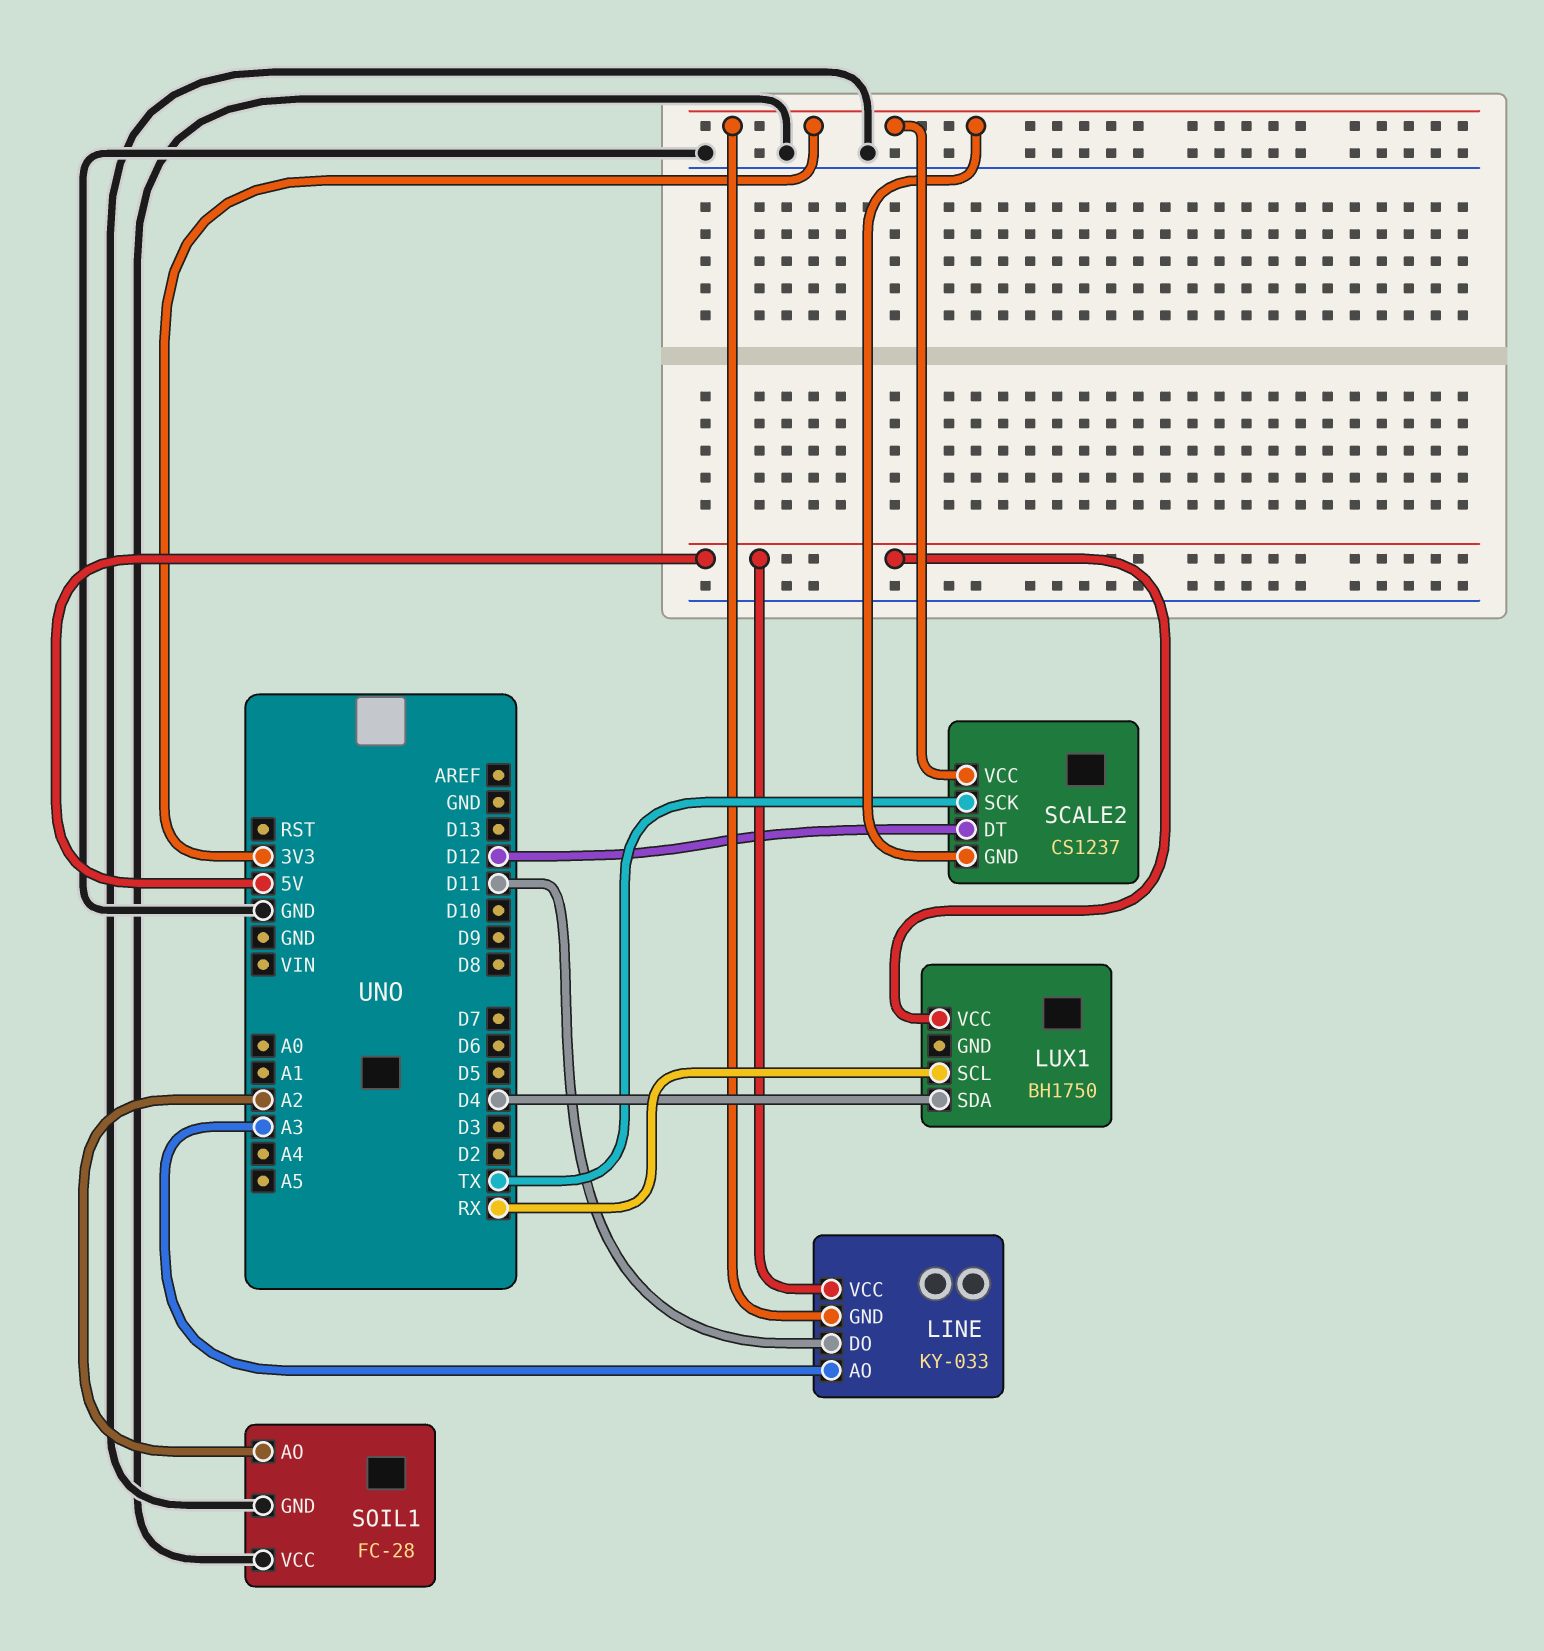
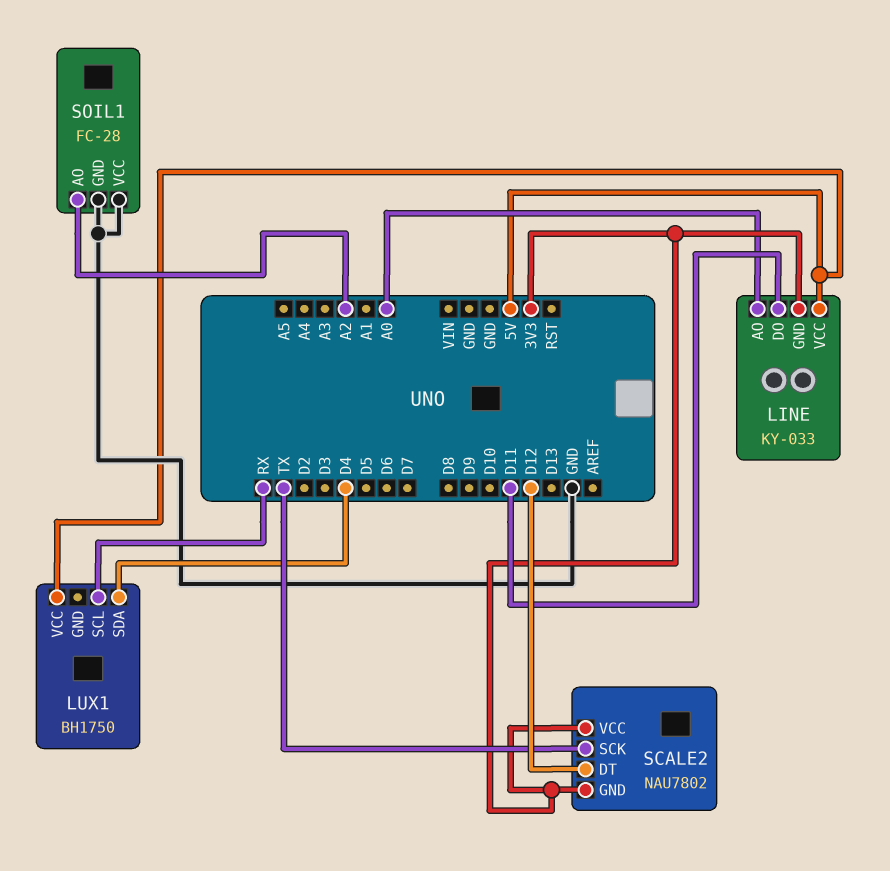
LINE pin AO: A3 -> A0
SCALE2: CS1237 -> NAU7802

